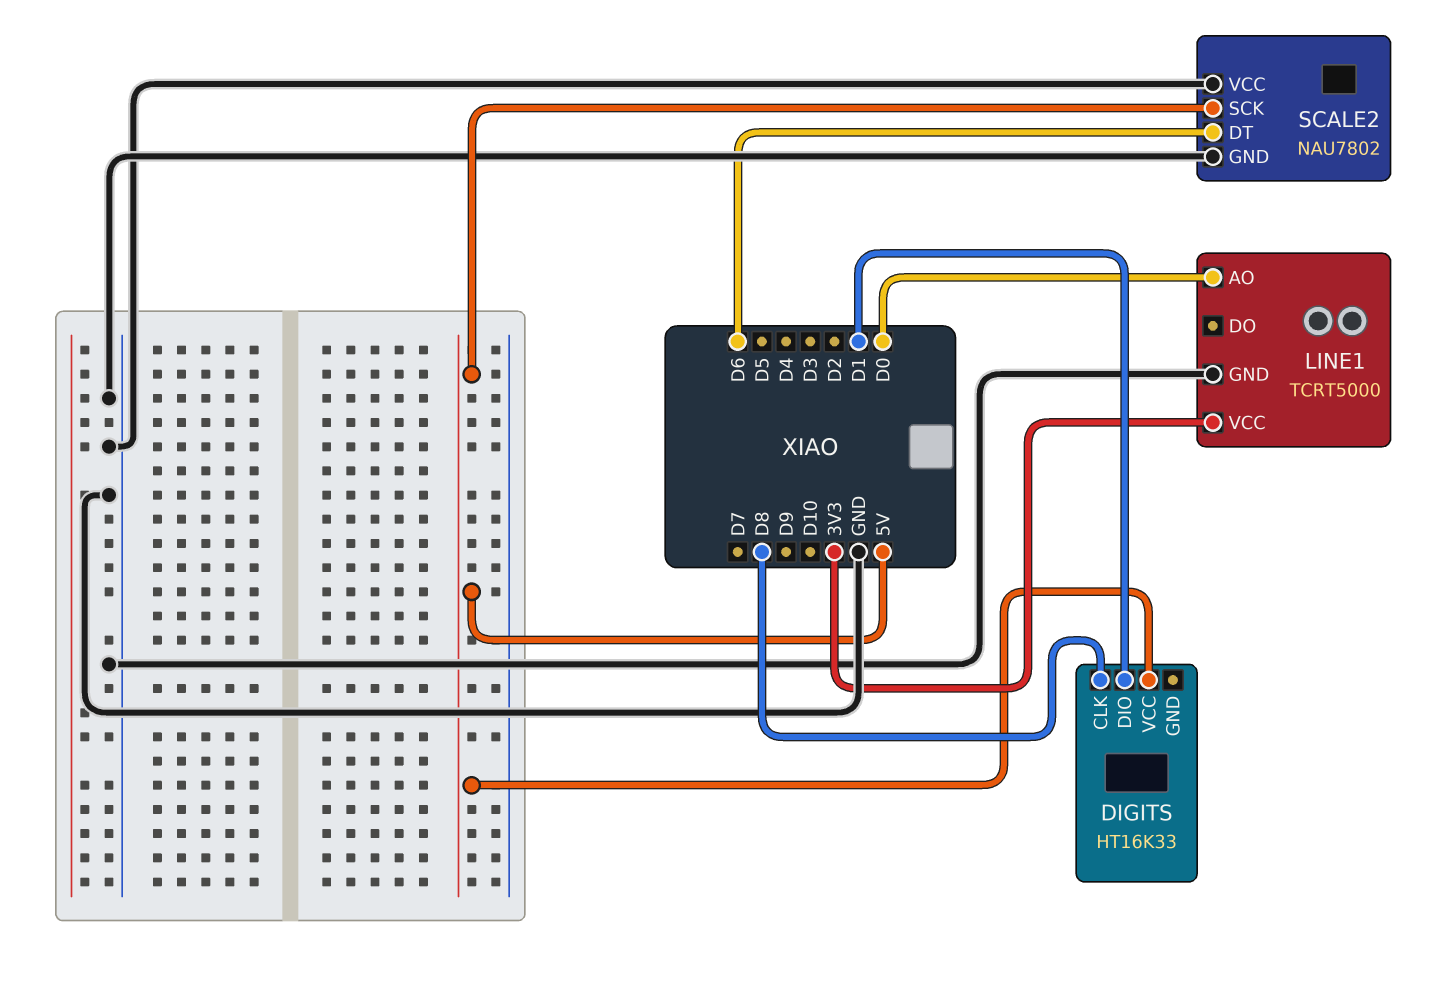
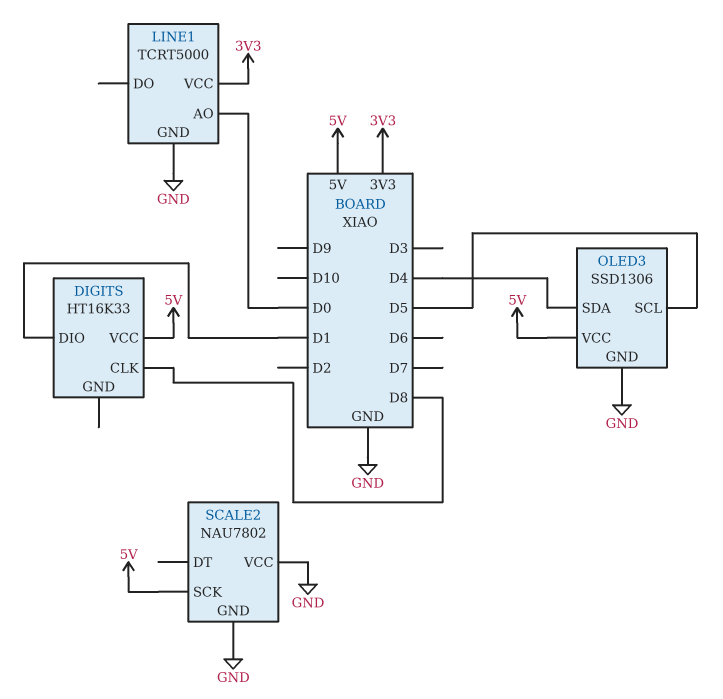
OLED3: none -> SSD1306
OLED3 pin GND: none -> GND
OLED3 pin SCL: none -> D5
OLED3 pin SDA: none -> D4
OLED3 pin VCC: none -> 5V
SCALE2 pin DT: D6 -> none

